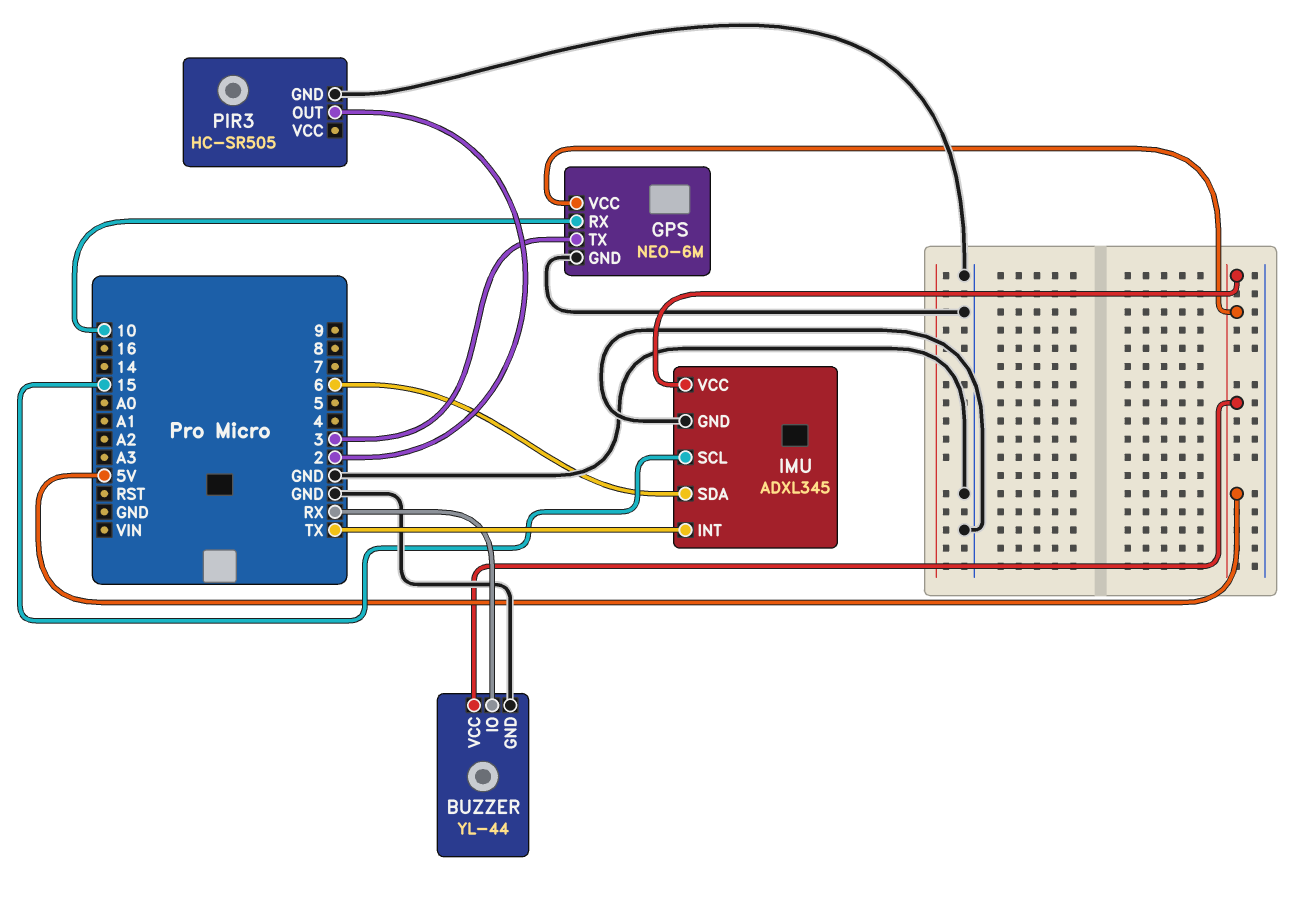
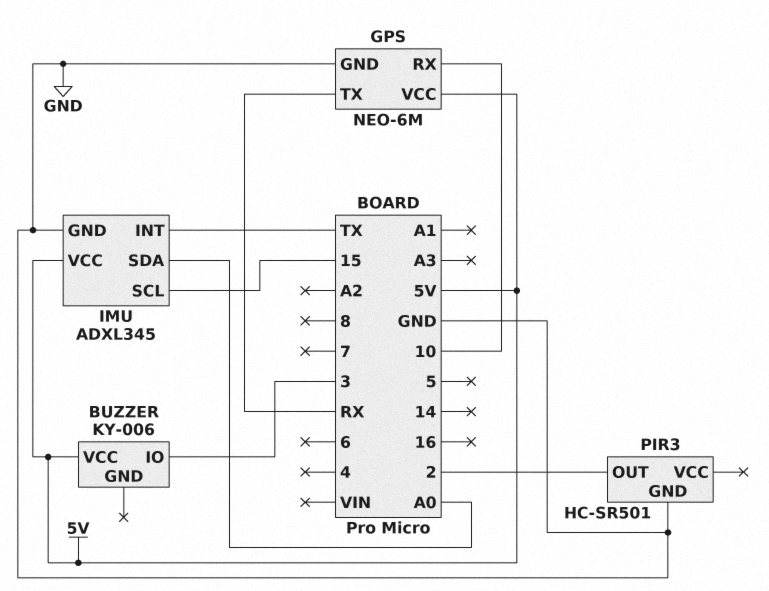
BUZZER: YL-44 -> KY-006
BUZZER pin GND: GND -> none
BUZZER pin IO: RX -> 3
GPS pin TX: 3 -> RX
IMU pin SDA: 6 -> A0
PIR3: HC-SR505 -> HC-SR501

